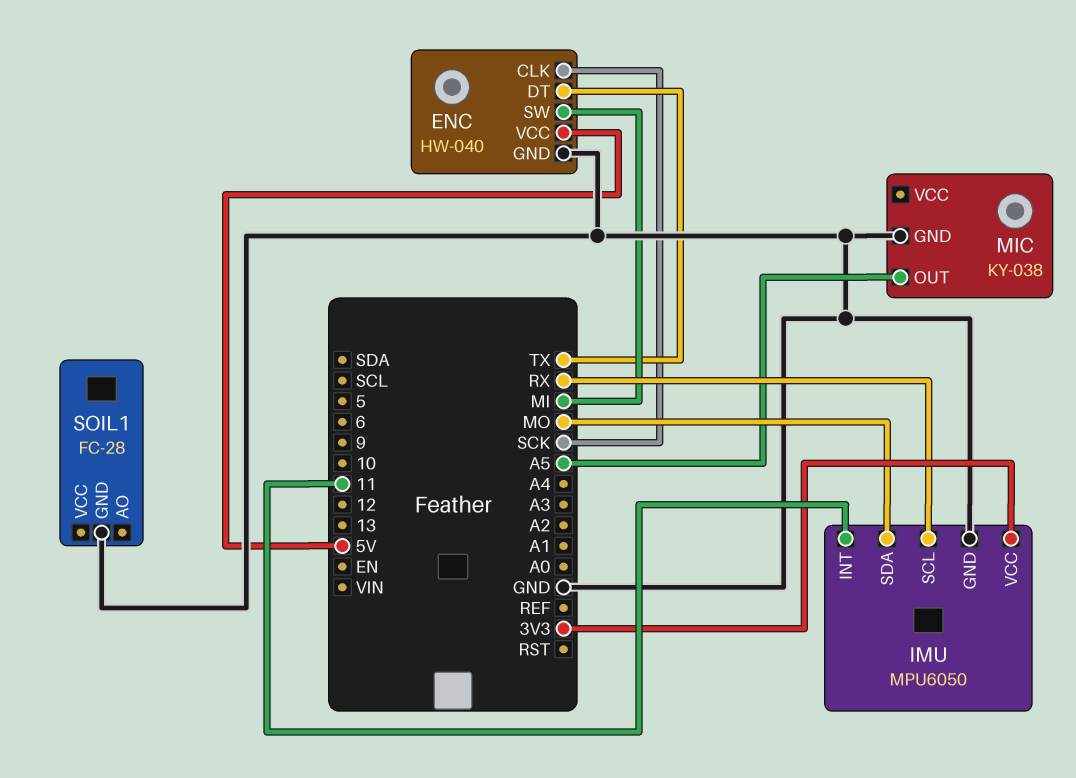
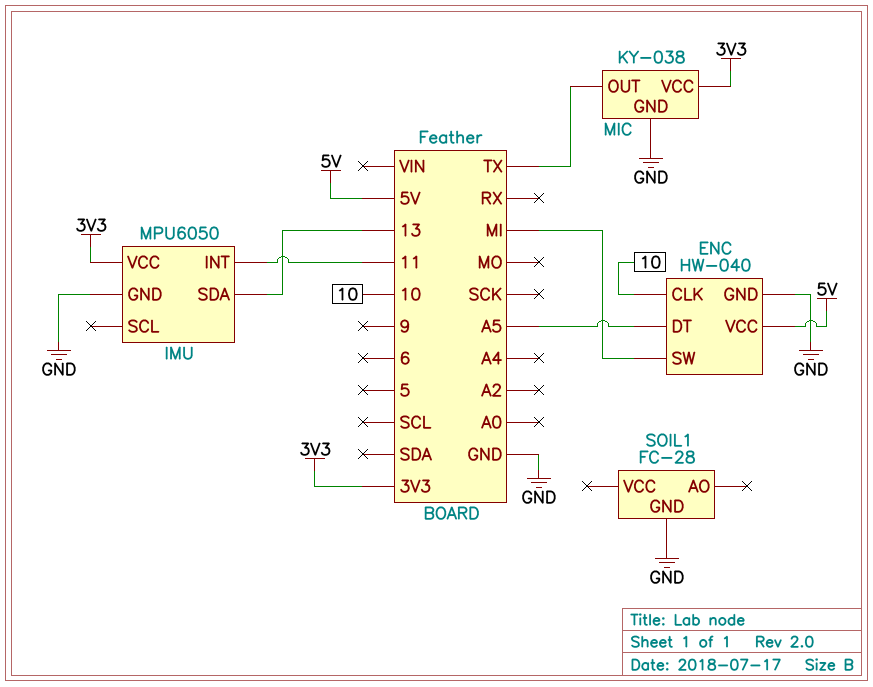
ENC pin CLK: SCK -> 10
ENC pin DT: TX -> A5
IMU pin SCL: RX -> none
IMU pin SDA: MO -> 13
MIC pin OUT: A5 -> TX
MIC pin VCC: none -> 3V3

